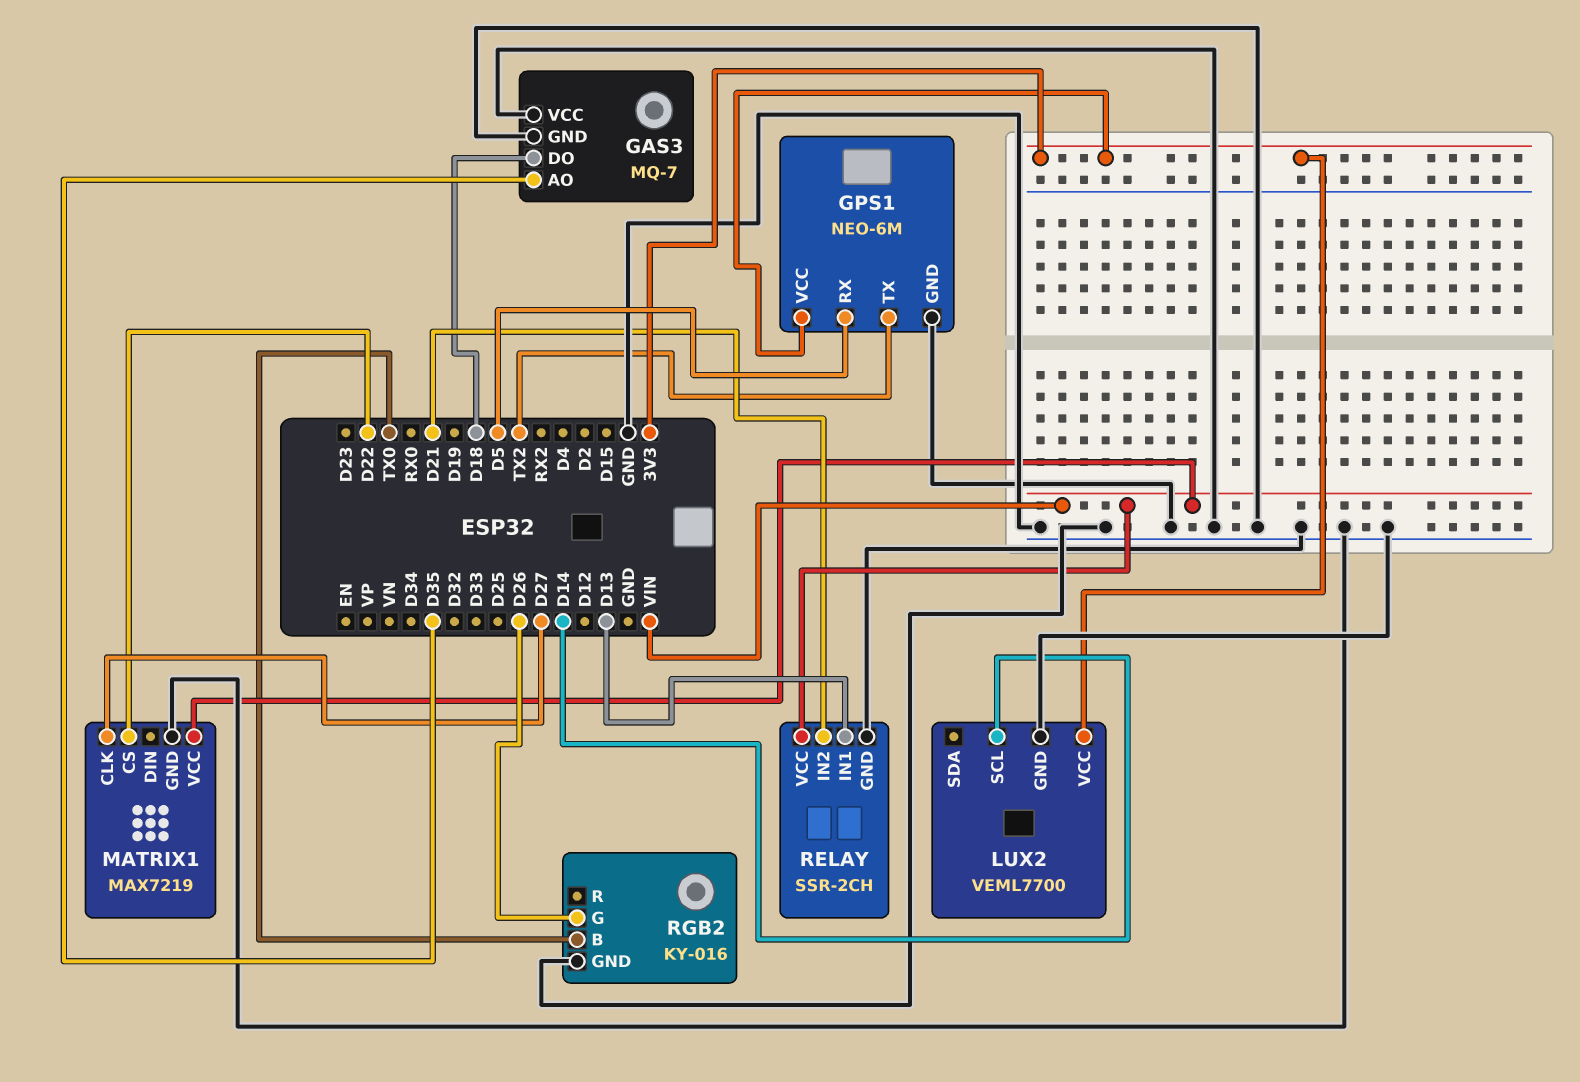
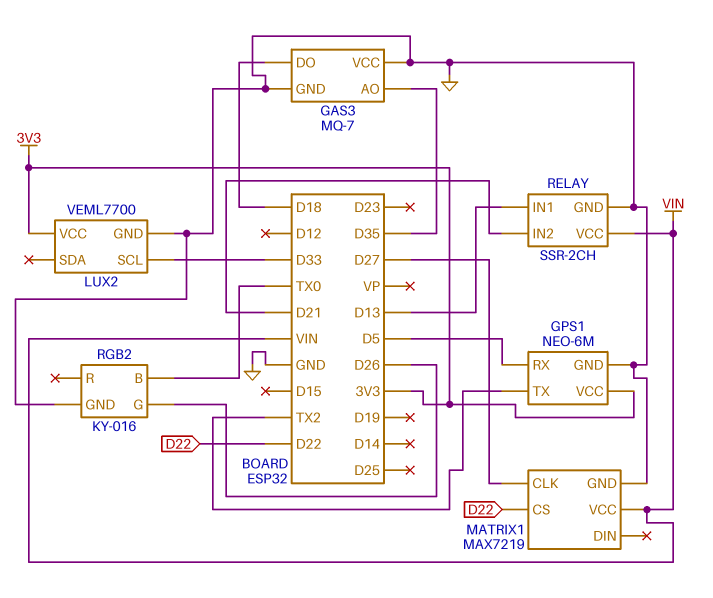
LUX2 pin SCL: D14 -> D33

